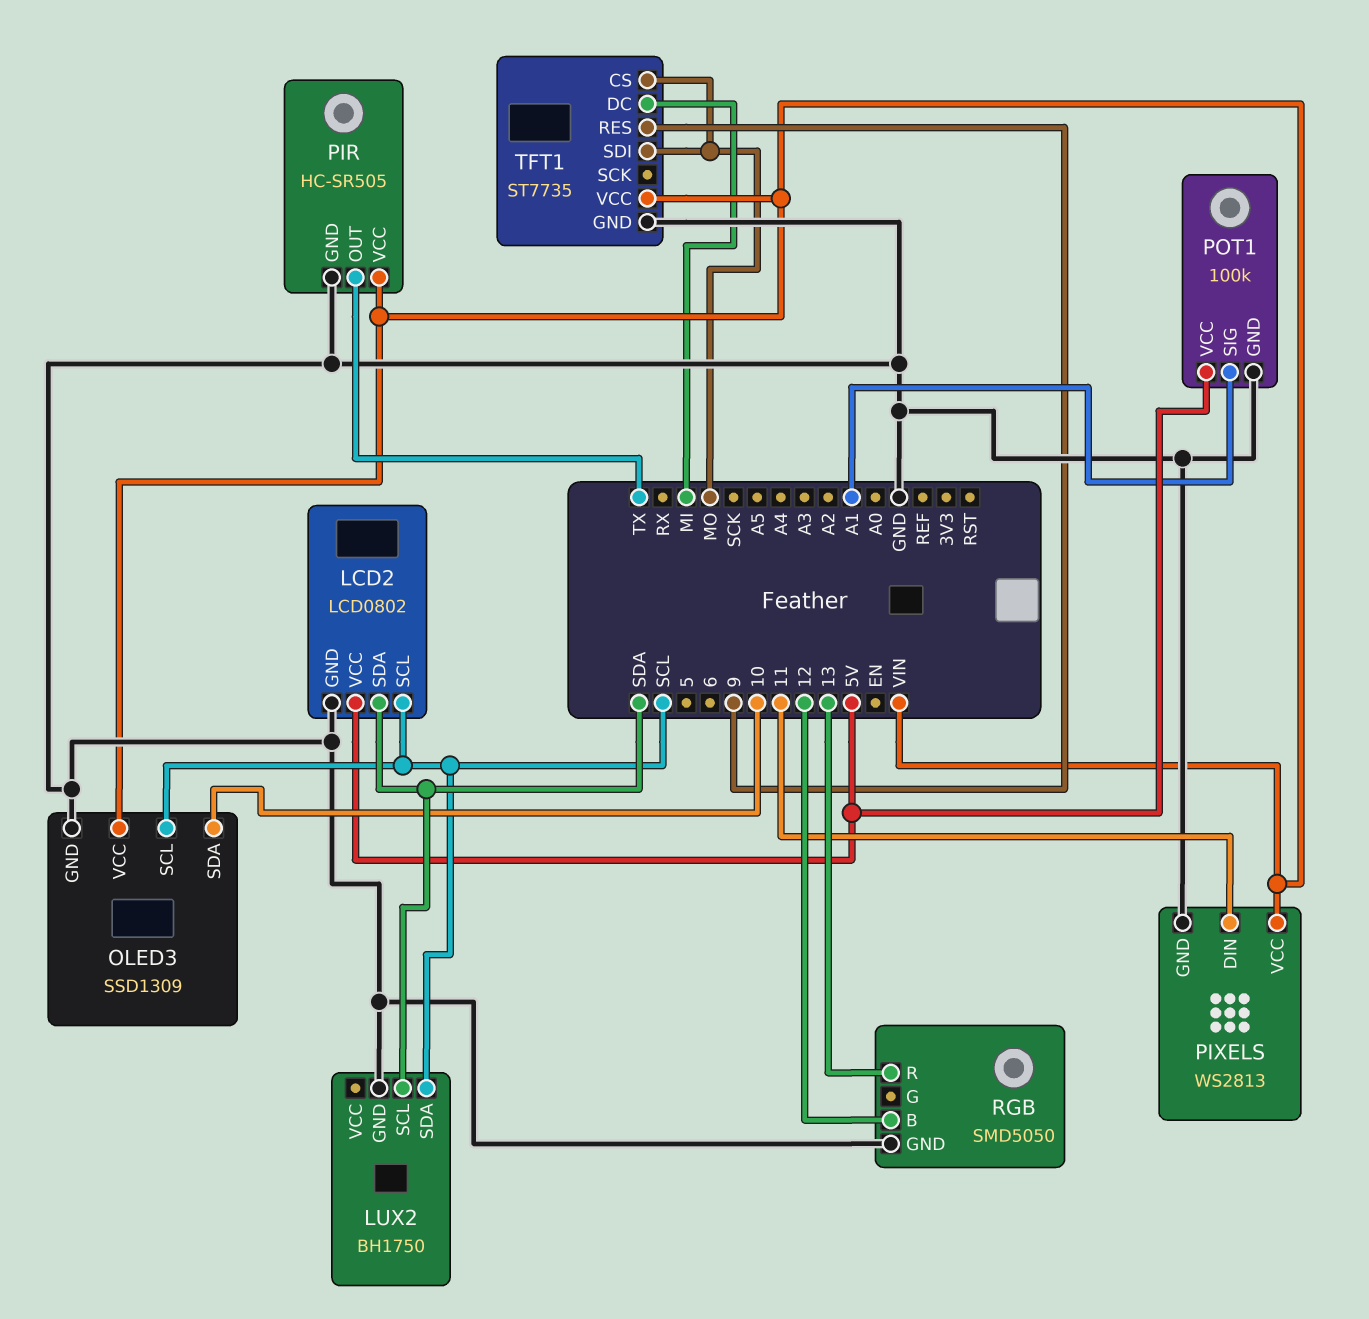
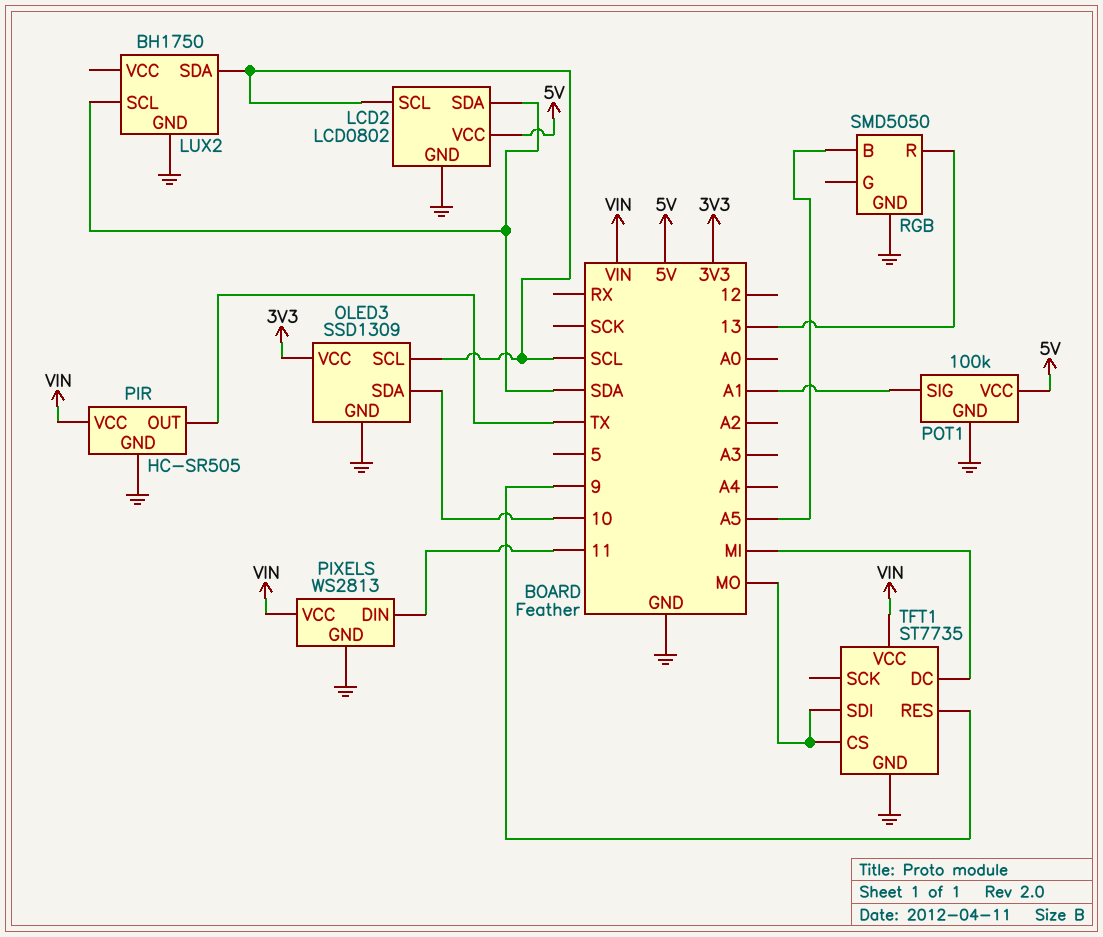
OLED3 pin VCC: VIN -> 3V3
RGB pin B: 12 -> A5

